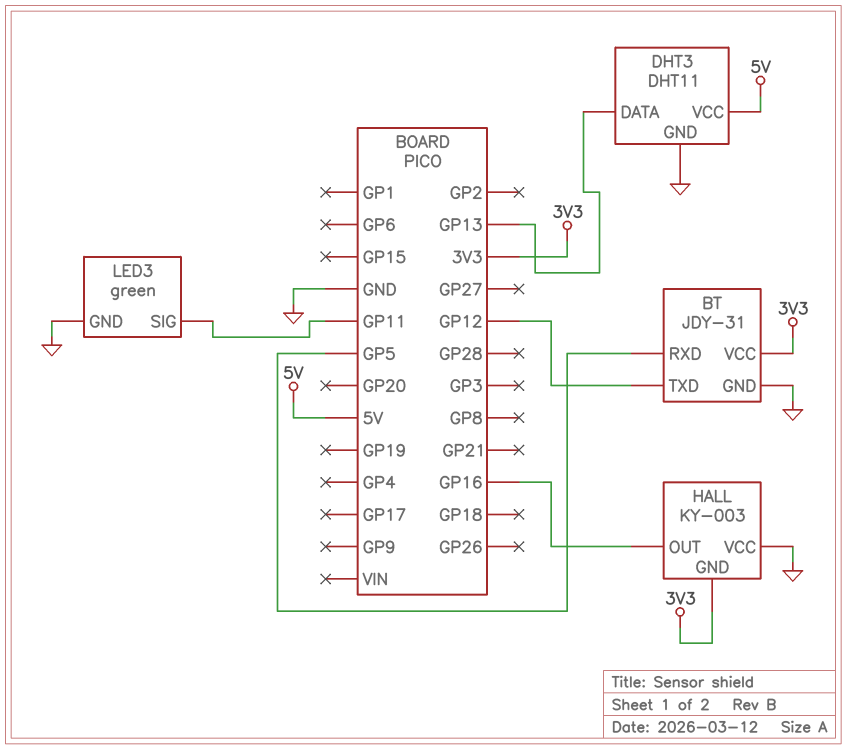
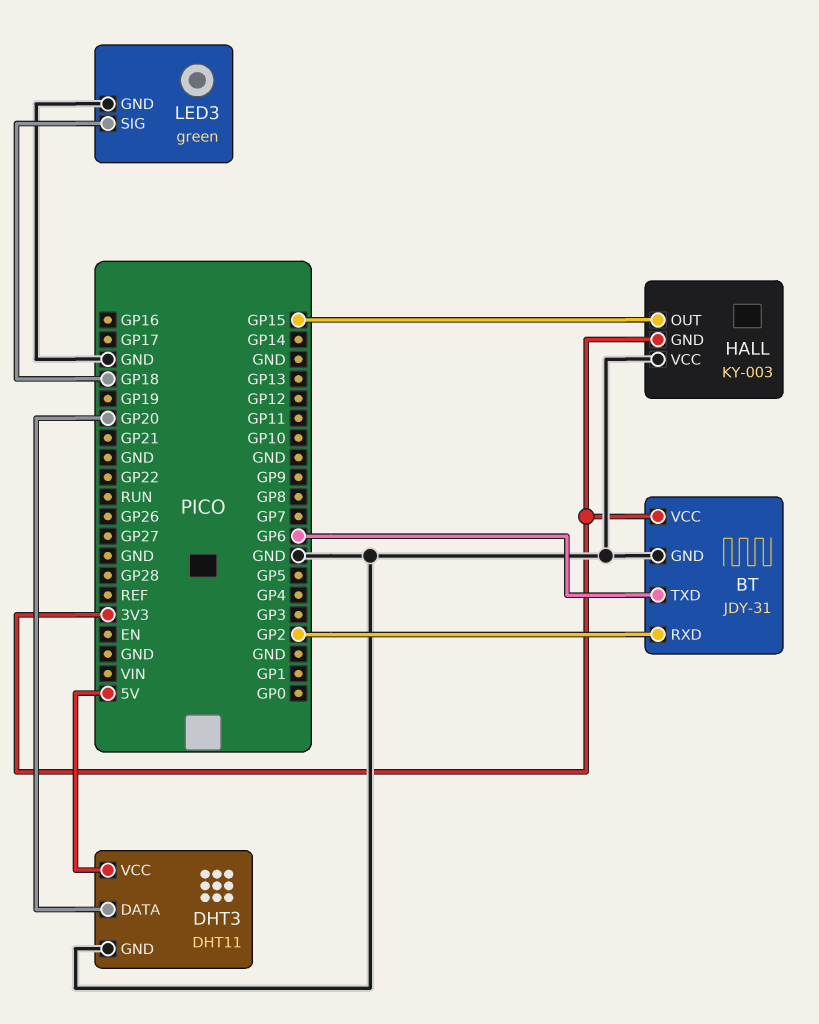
BT pin RXD: GP5 -> GP2
BT pin TXD: GP12 -> GP6
DHT3 pin DATA: GP13 -> GP20
HALL pin OUT: GP16 -> GP15
LED3 pin SIG: GP11 -> GP18

